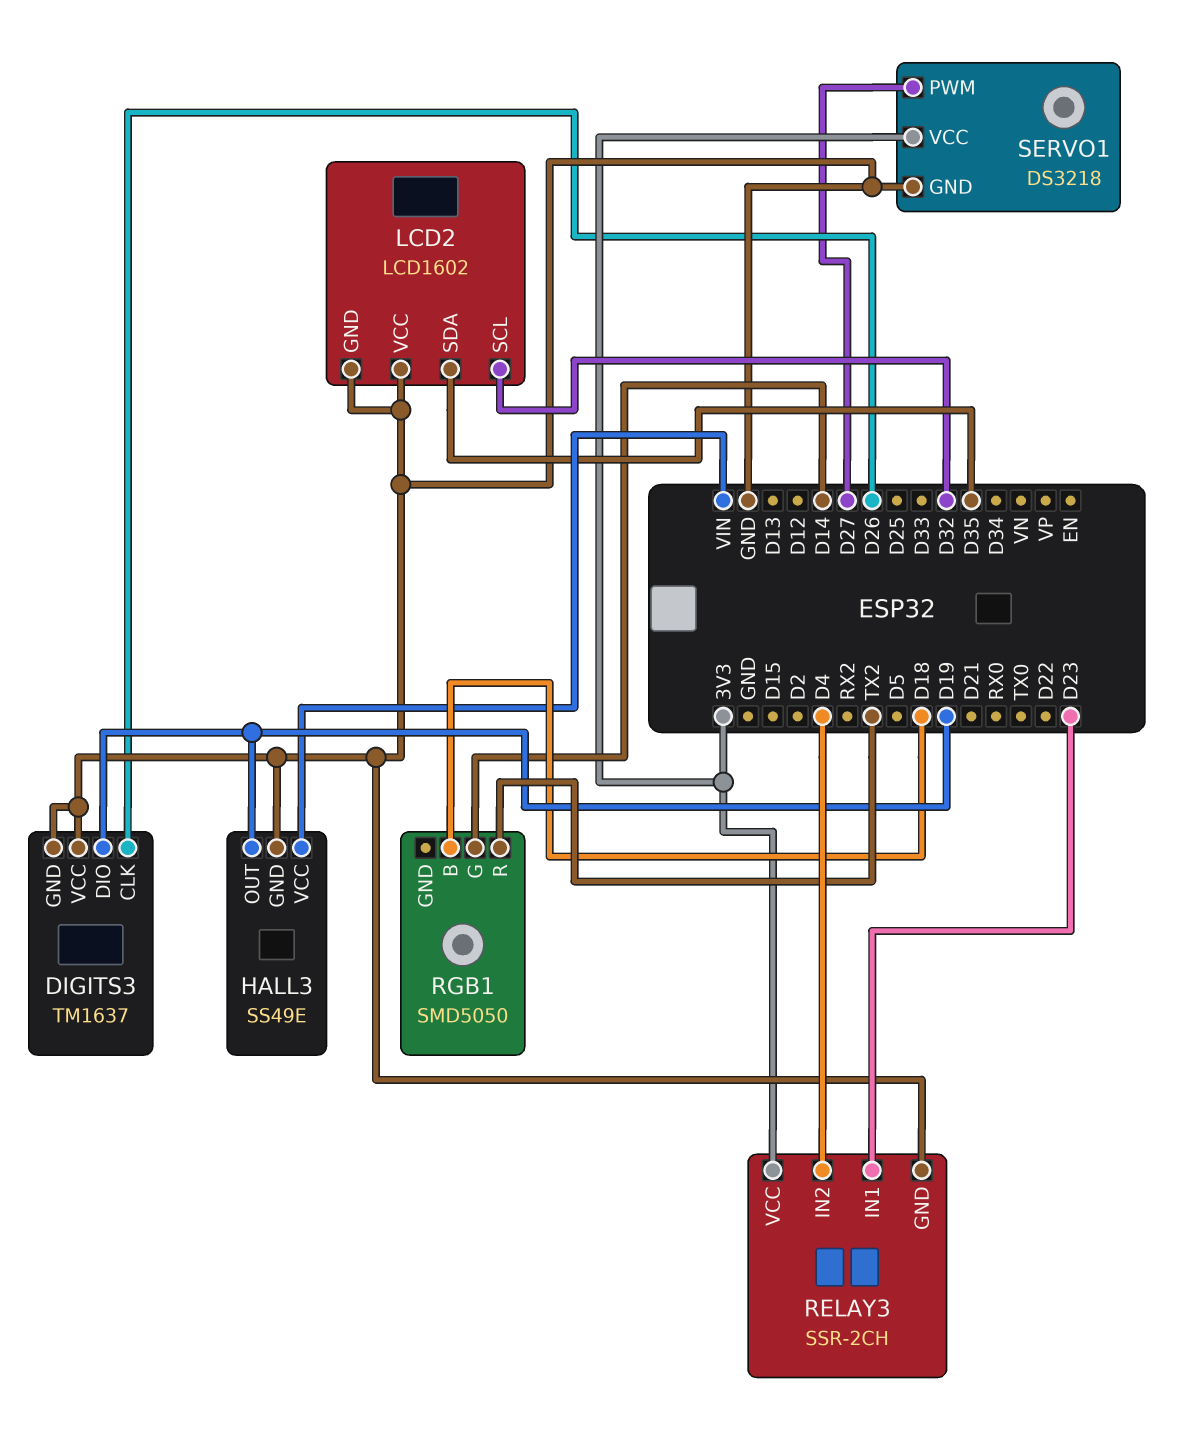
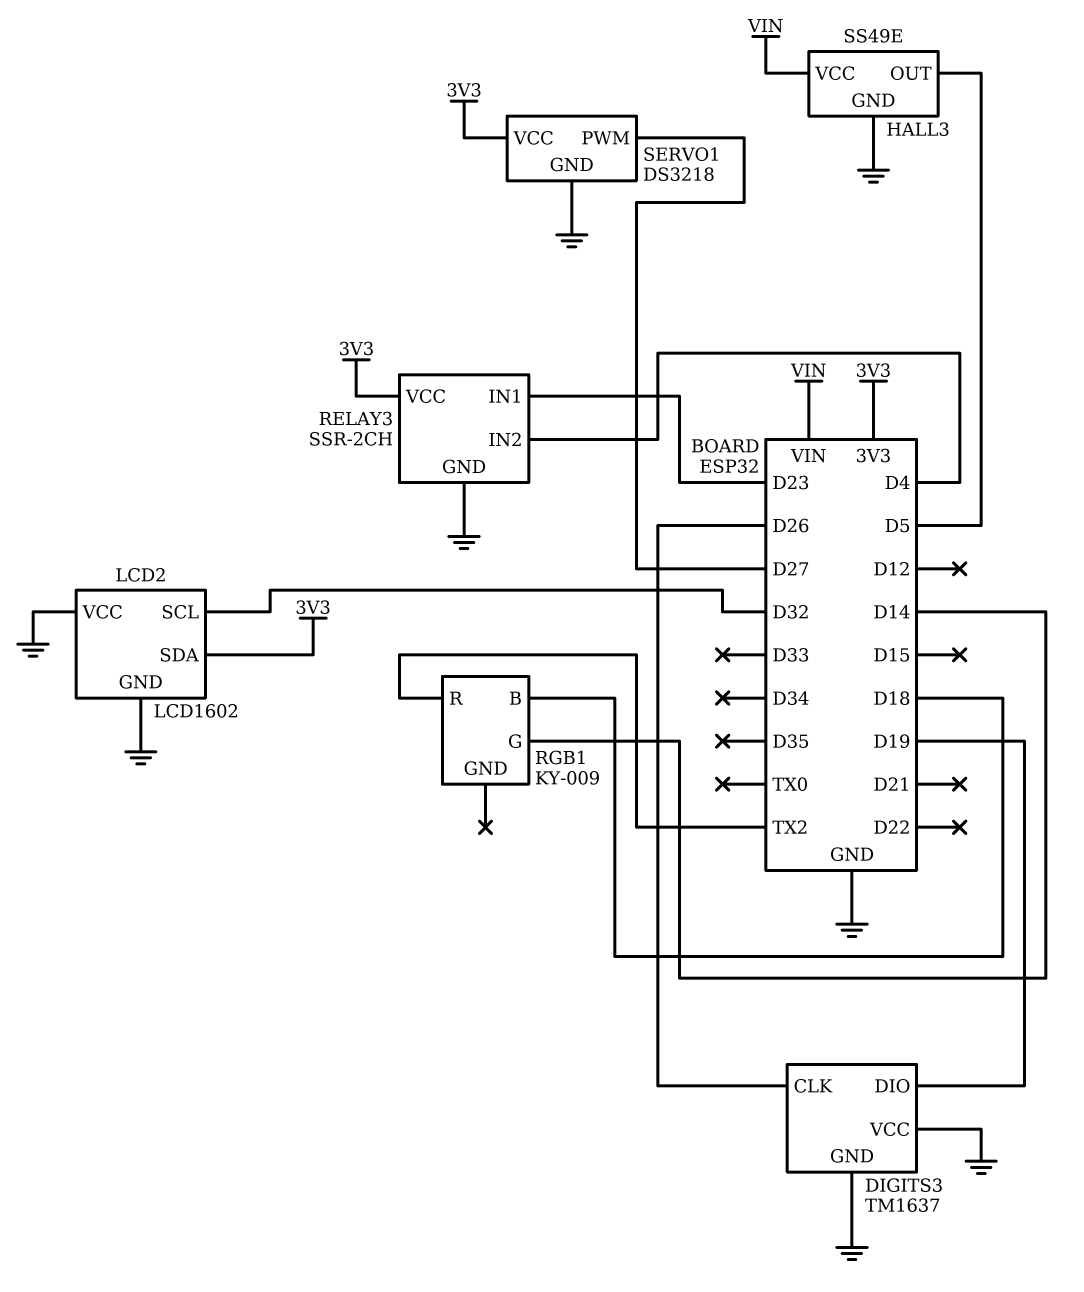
HALL3 pin OUT: D19 -> D5
LCD2 pin SDA: D35 -> 3V3
RGB1: SMD5050 -> KY-009

